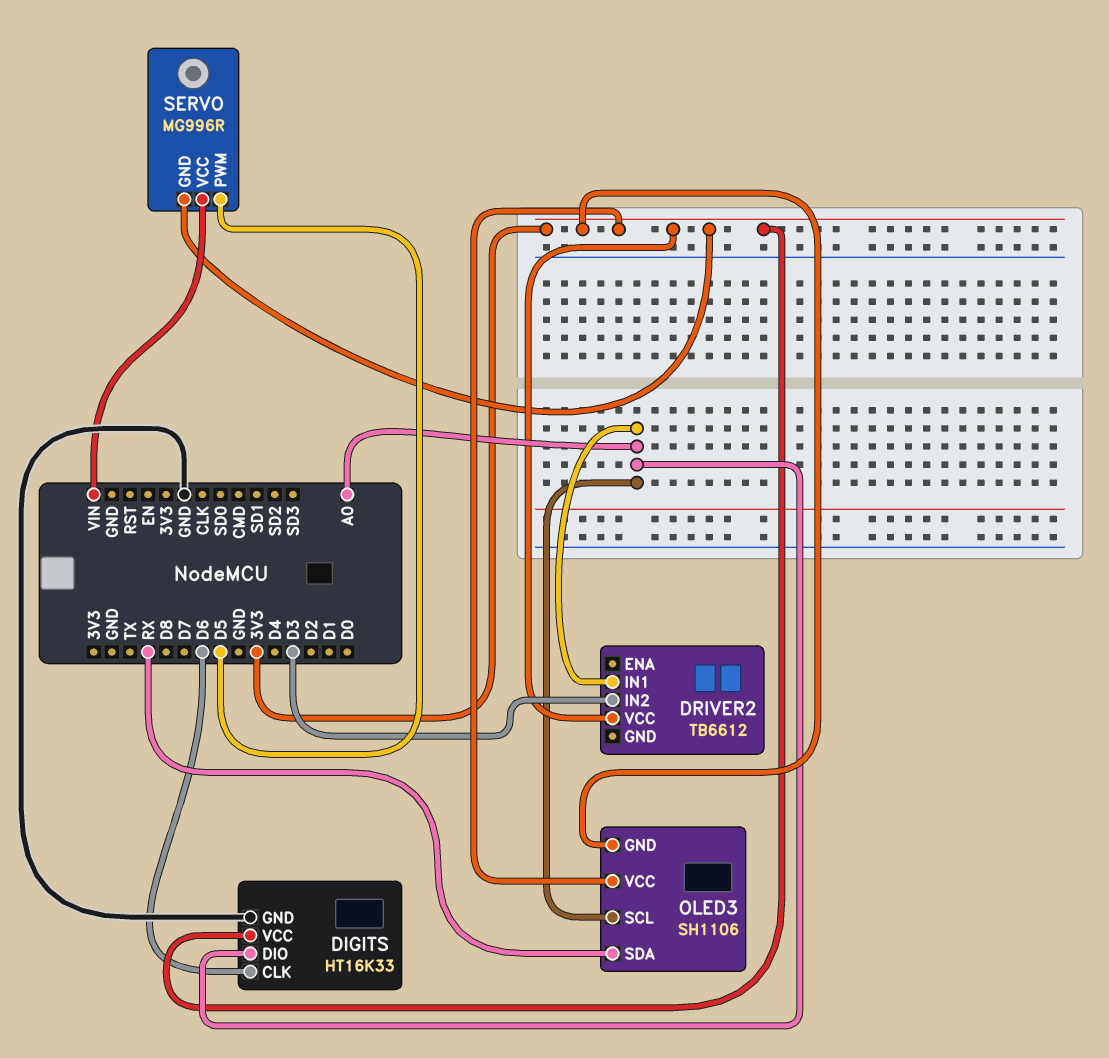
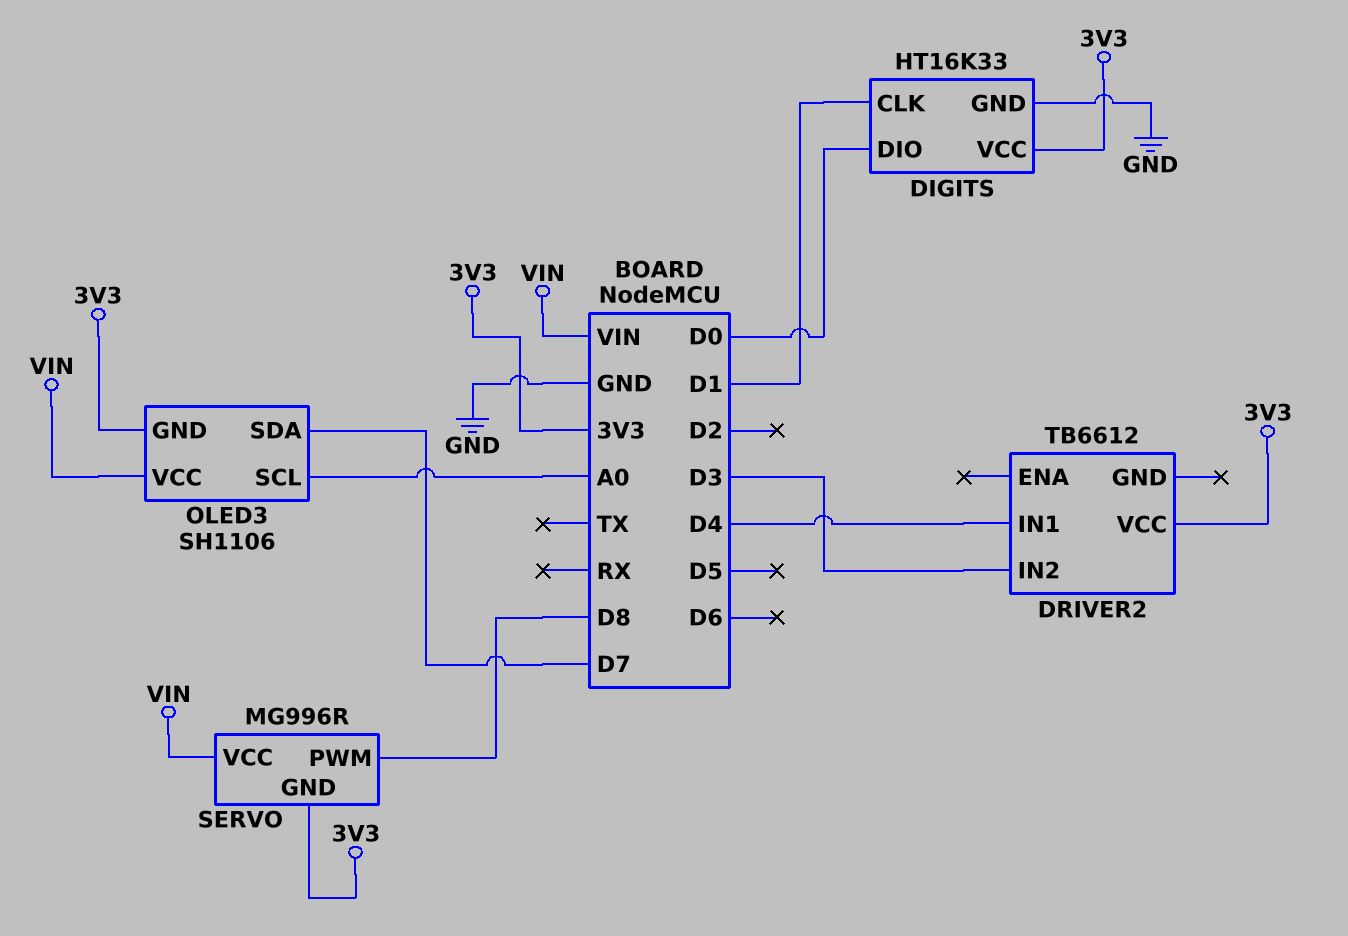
DIGITS pin CLK: D6 -> D1
DIGITS pin DIO: A0 -> D0
DRIVER2 pin IN1: A0 -> D4
OLED3 pin SDA: RX -> D7
OLED3 pin VCC: 3V3 -> VIN
SERVO pin PWM: D5 -> D8

